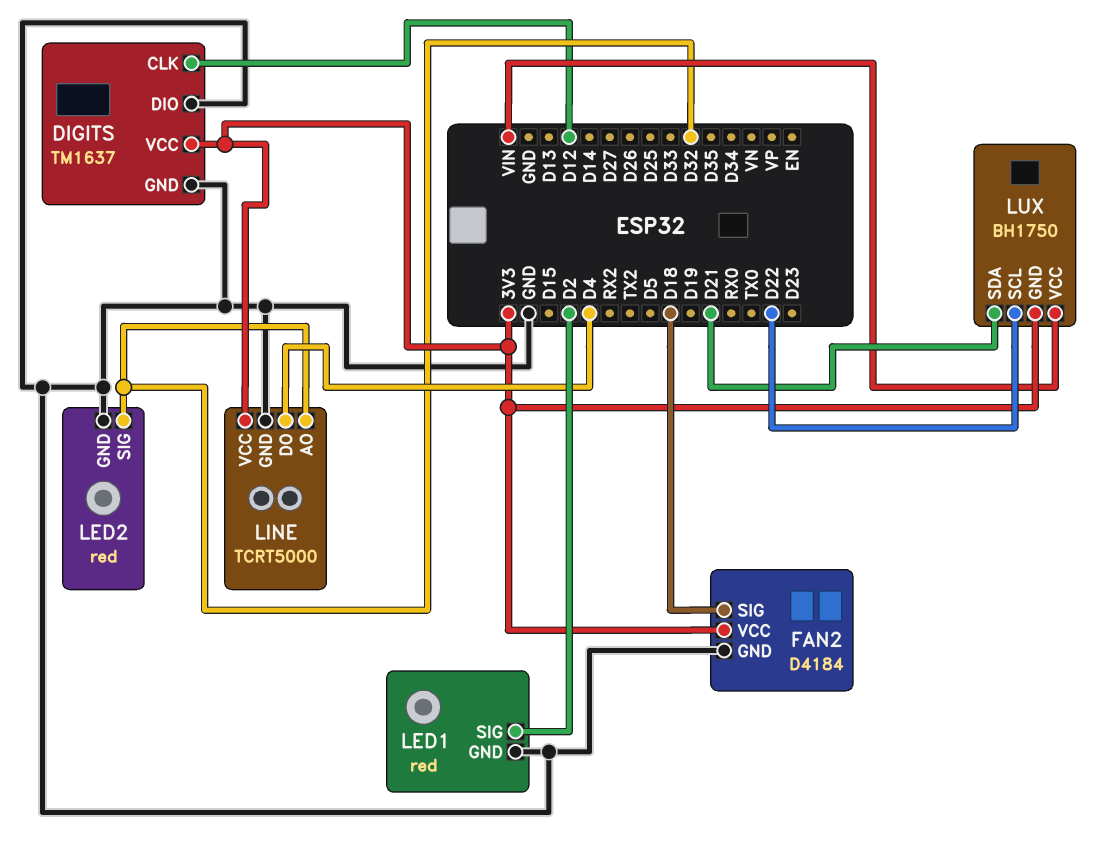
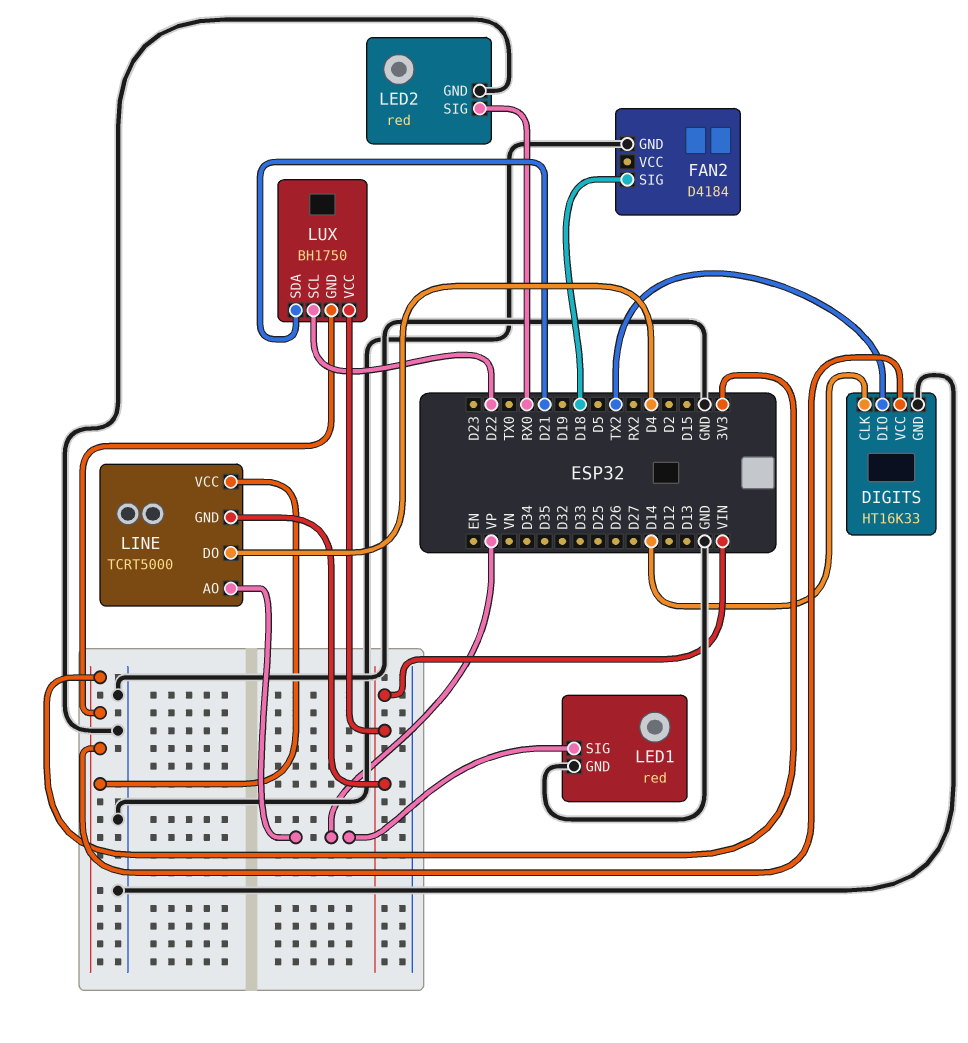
DIGITS: TM1637 -> HT16K33
DIGITS pin CLK: D12 -> D14
DIGITS pin DIO: GND -> TX2
FAN2 pin VCC: 3V3 -> none
LED1 pin SIG: D2 -> VP
LED2 pin SIG: D32 -> RX0
LINE pin AO: D32 -> VP
LINE pin GND: GND -> VIN

